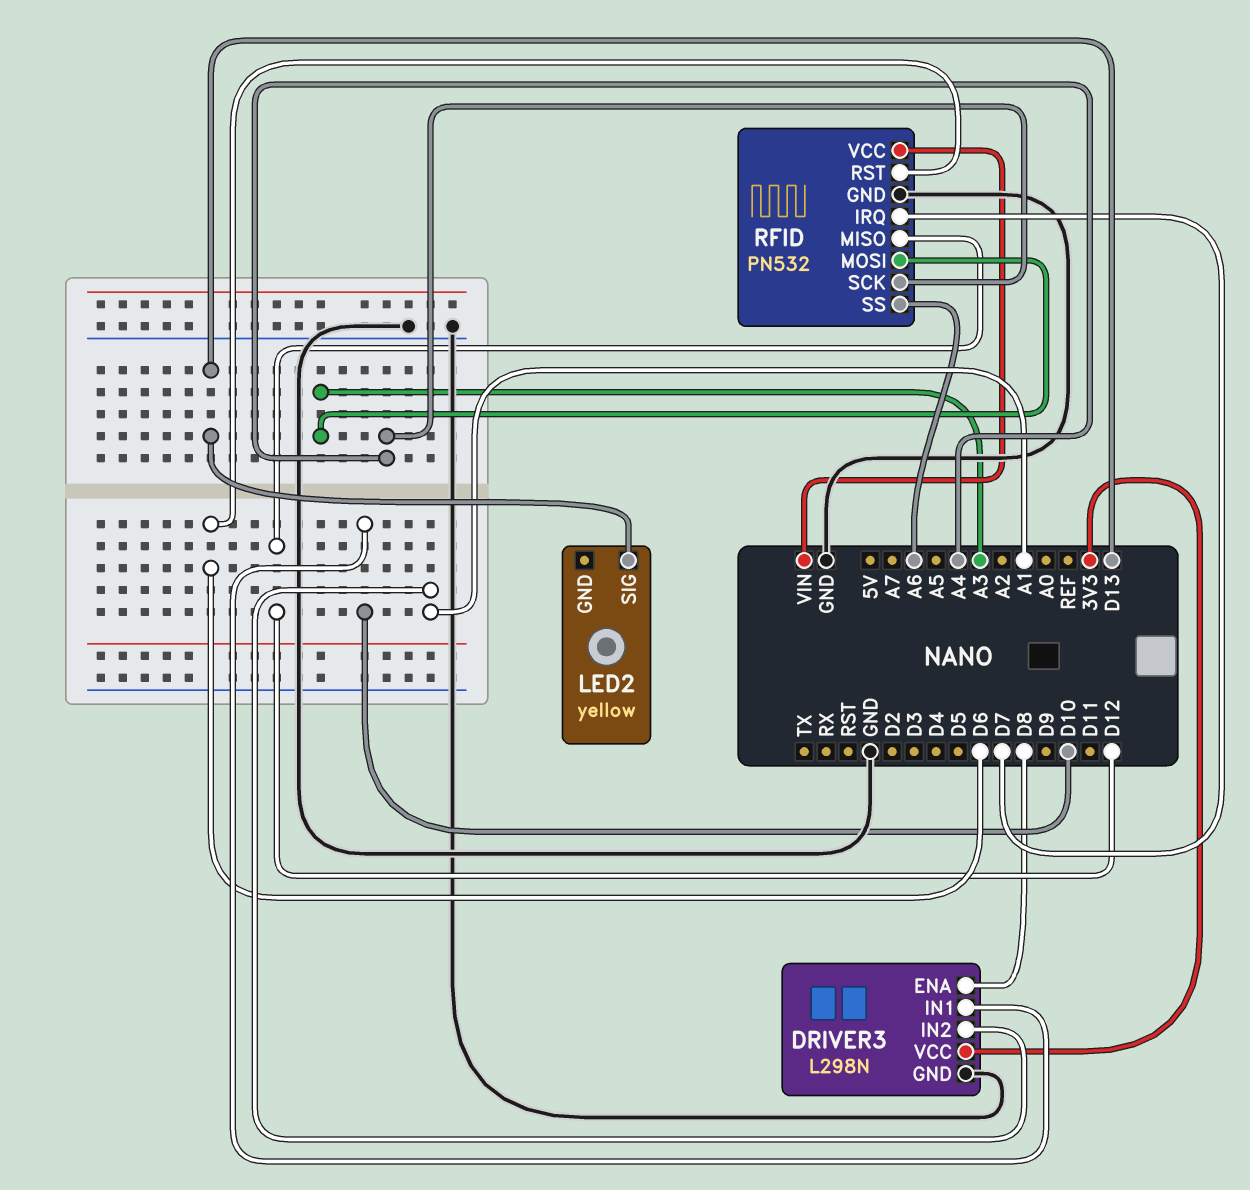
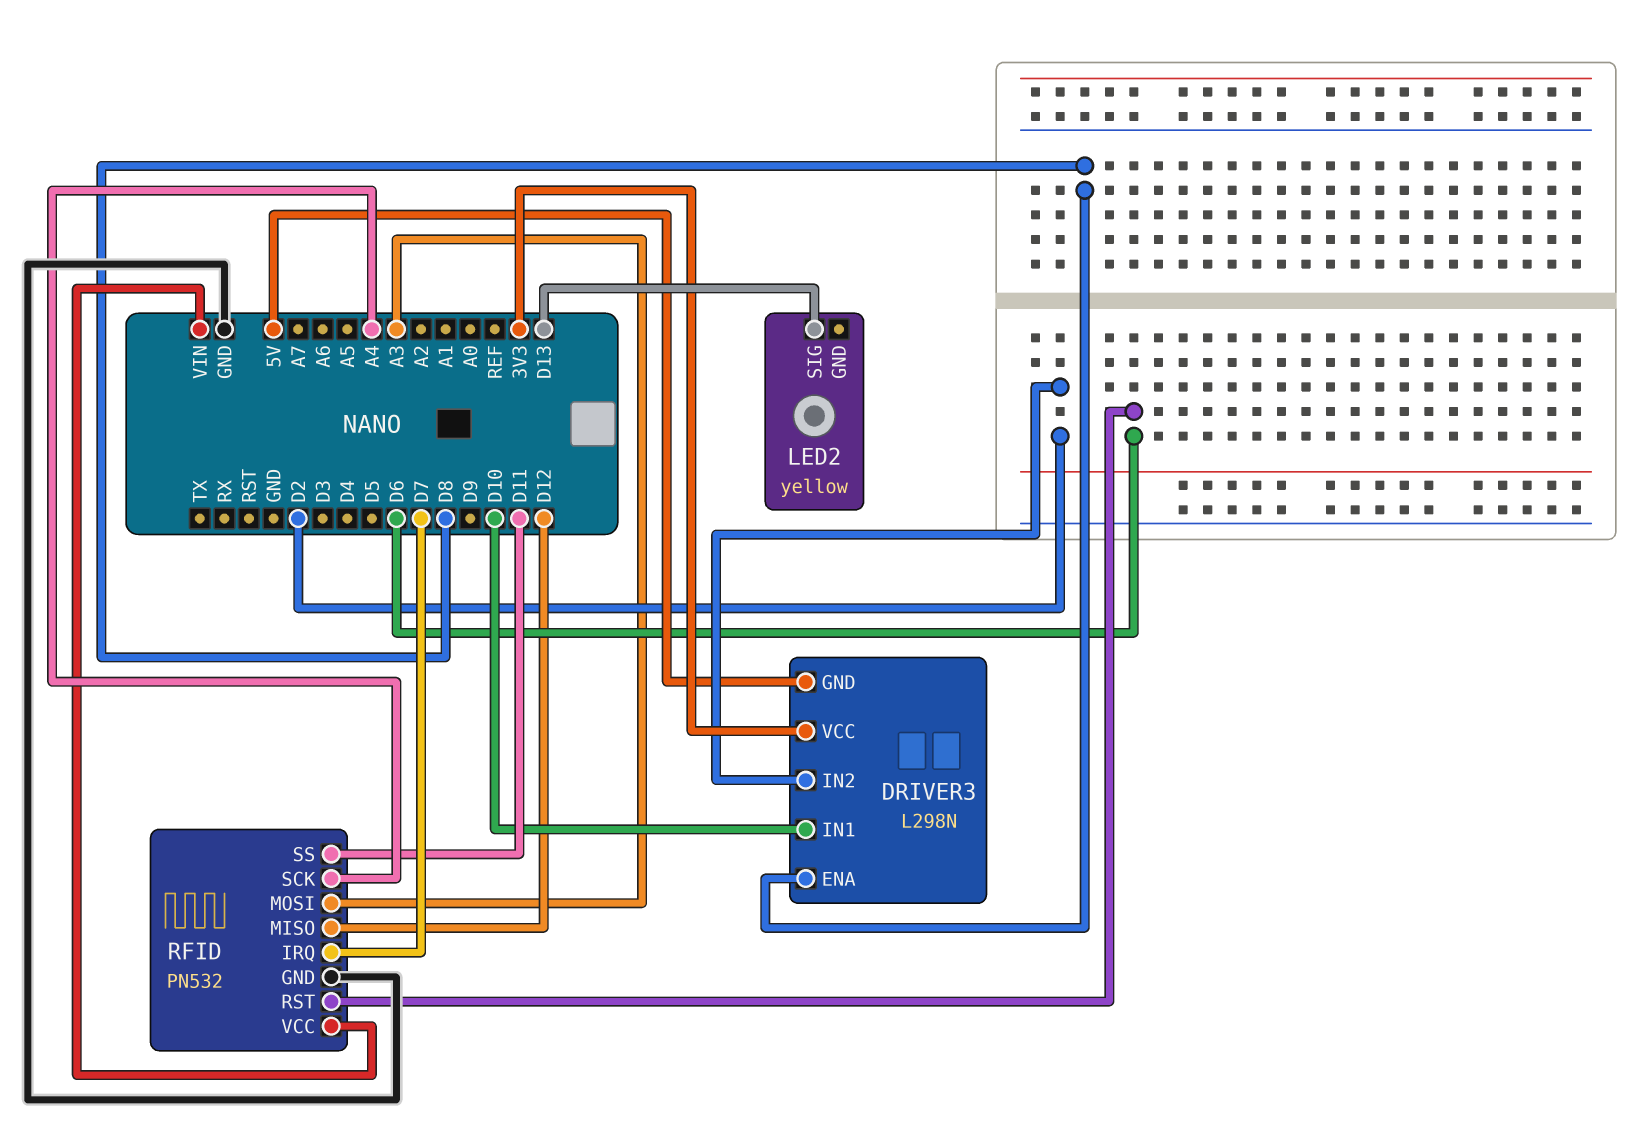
DRIVER3 pin GND: GND -> 5V
DRIVER3 pin IN2: A1 -> D2
RFID pin SS: A6 -> D11

